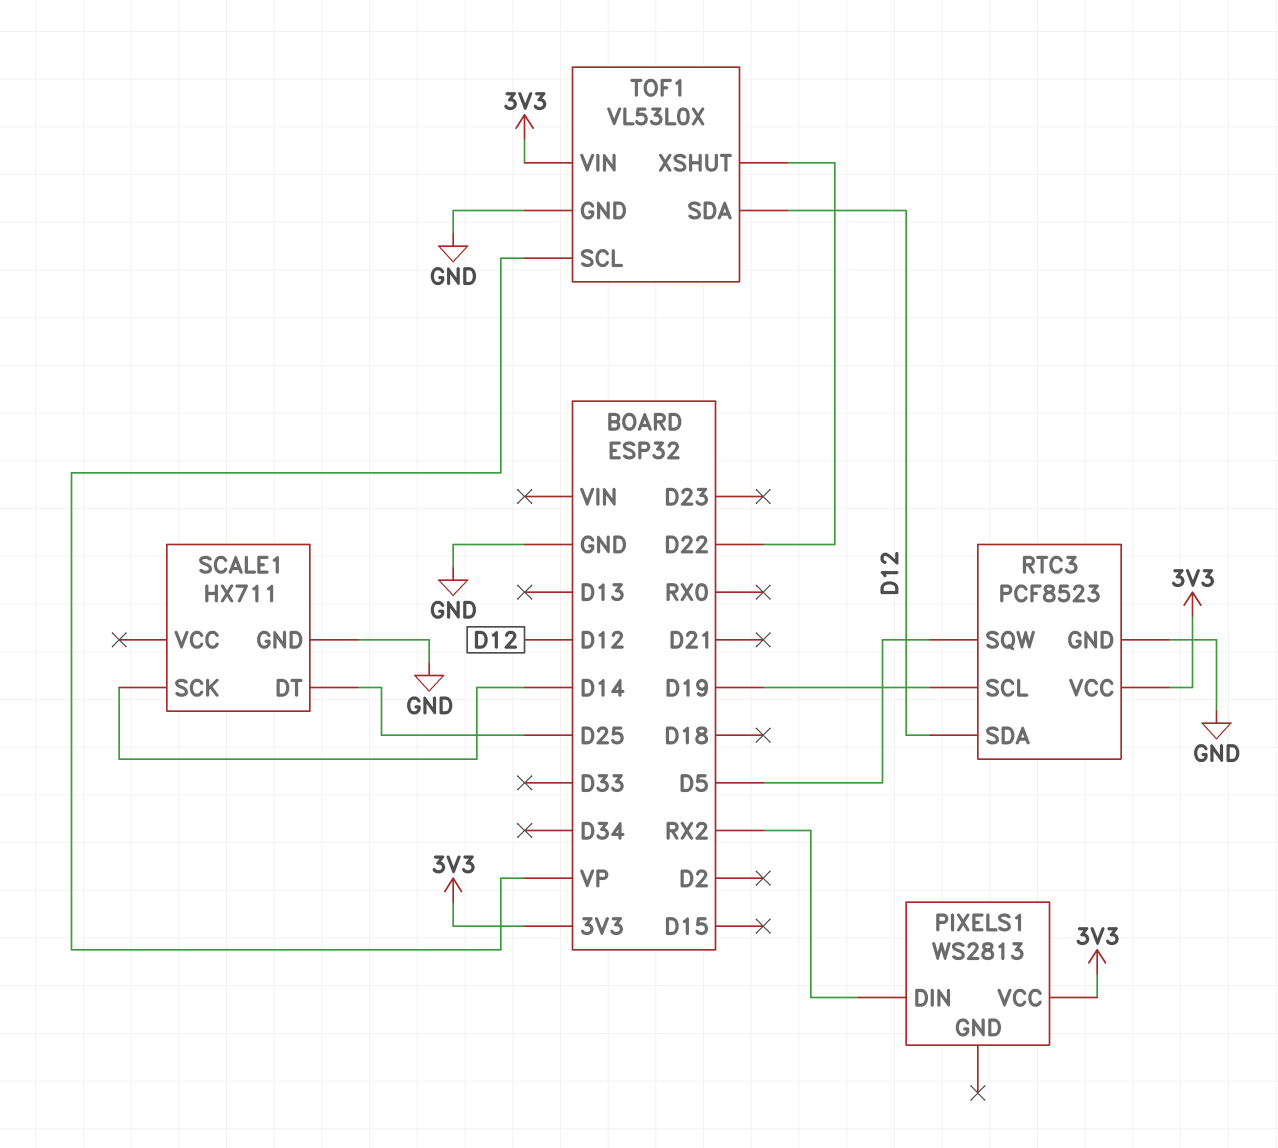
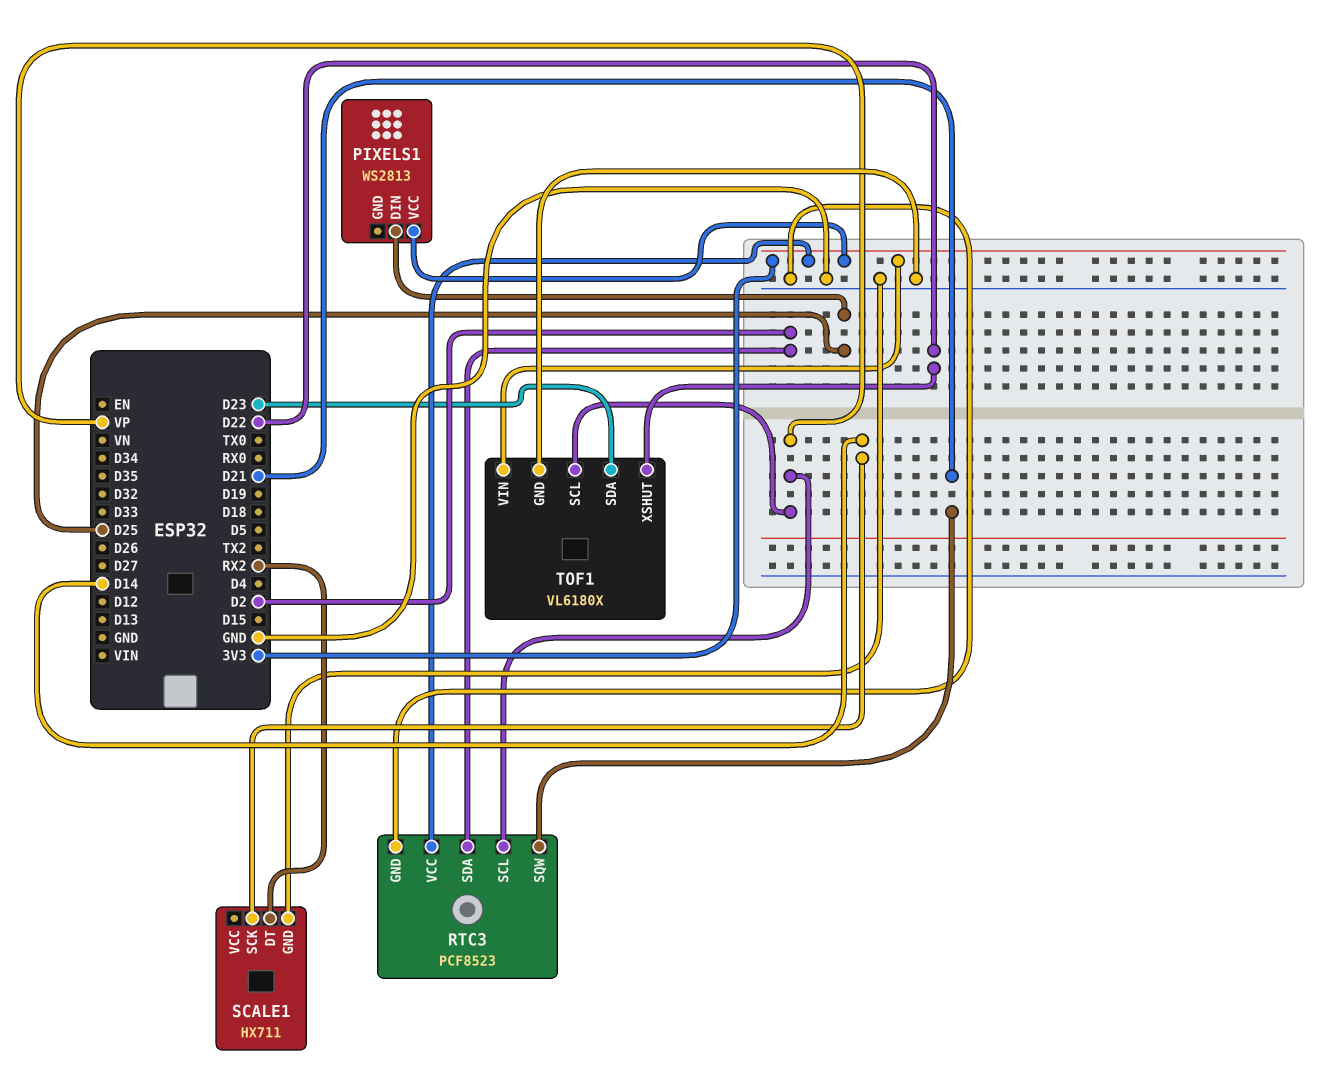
PIXELS1 pin DIN: RX2 -> D25
RTC3 pin SCL: D19 -> VP
RTC3 pin SDA: D12 -> D2
RTC3 pin SQW: D5 -> D21
SCALE1 pin DT: D25 -> RX2
TOF1: VL53L0X -> VL6180X
TOF1 pin SDA: D12 -> D23

